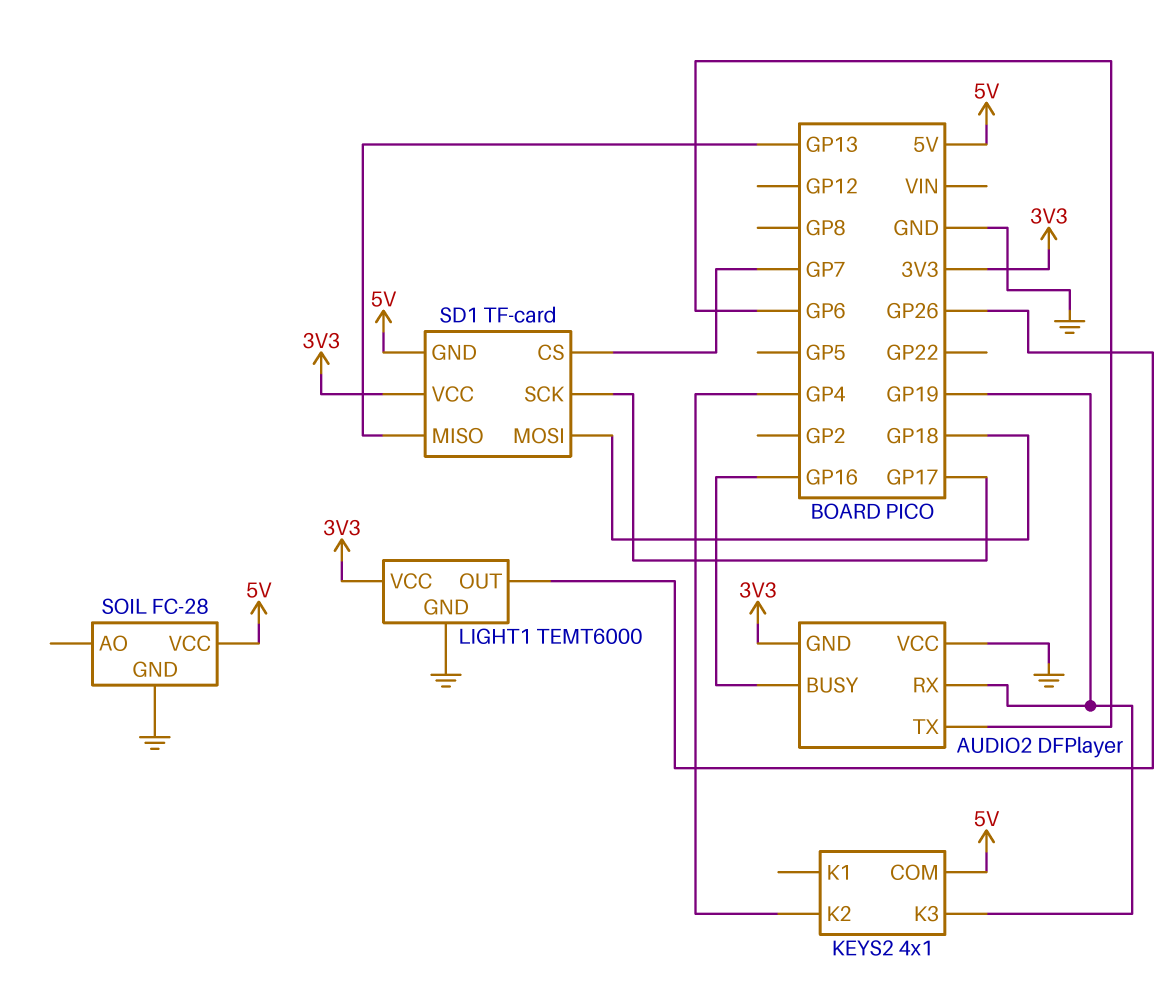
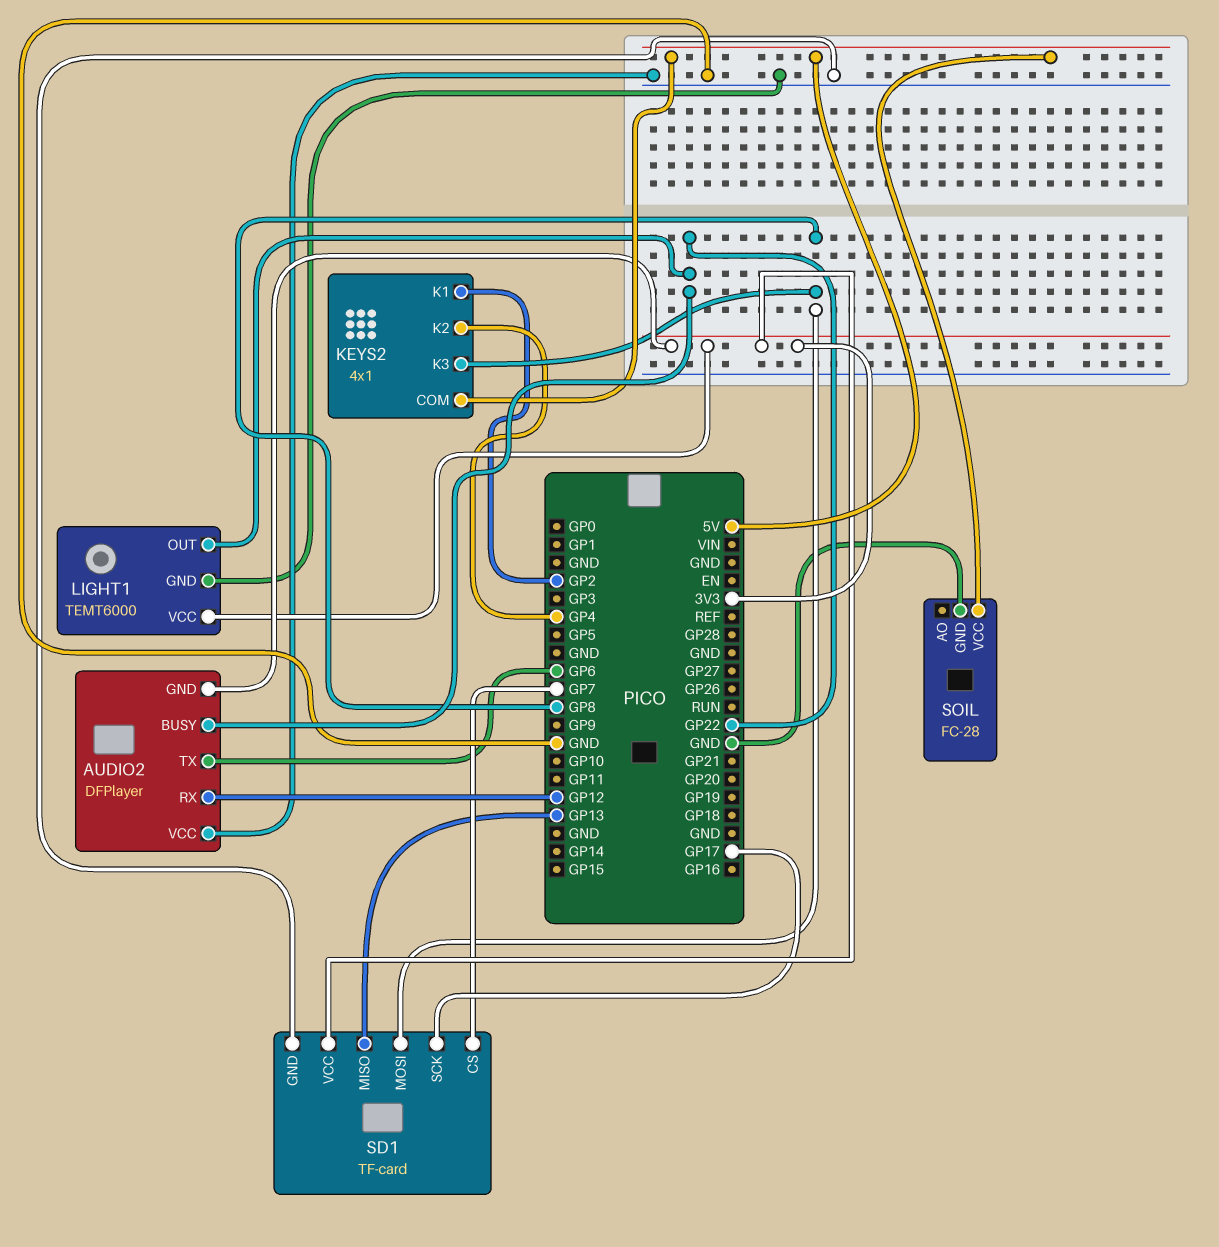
AUDIO2 pin BUSY: GP16 -> GP22
AUDIO2 pin RX: GP19 -> GP12
KEYS2 pin K1: none -> GP2
KEYS2 pin K3: GP19 -> GP8
LIGHT1 pin OUT: GP26 -> GP22
SD1 pin GND: 5V -> GND
SD1 pin MOSI: GP18 -> GP8

